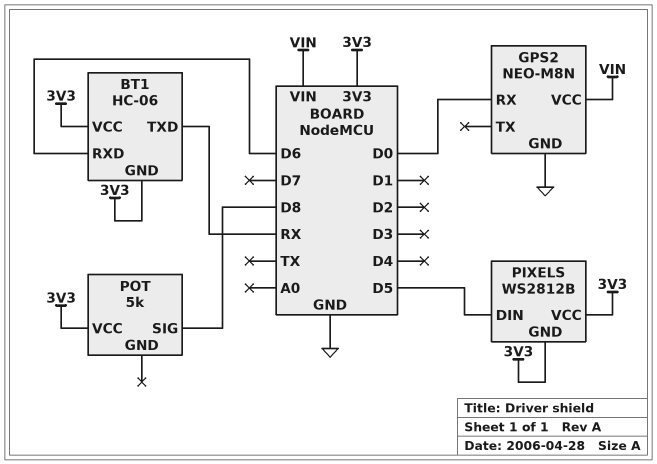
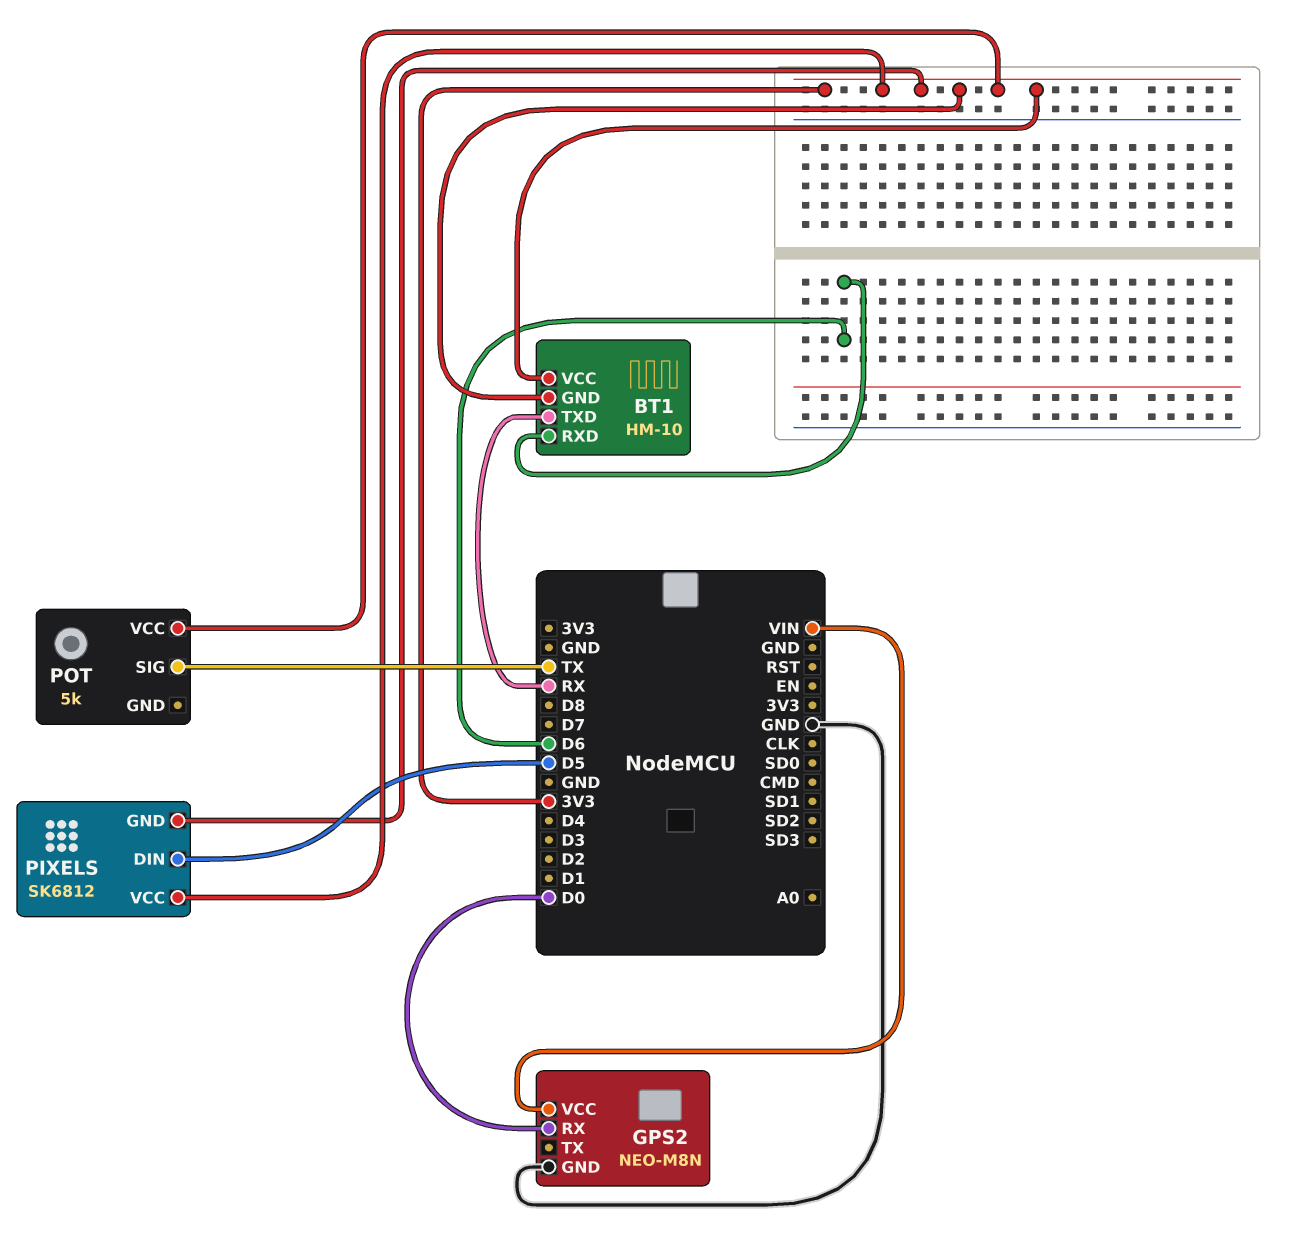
BT1: HC-06 -> HM-10
PIXELS: WS2812B -> SK6812
POT pin SIG: D8 -> TX

